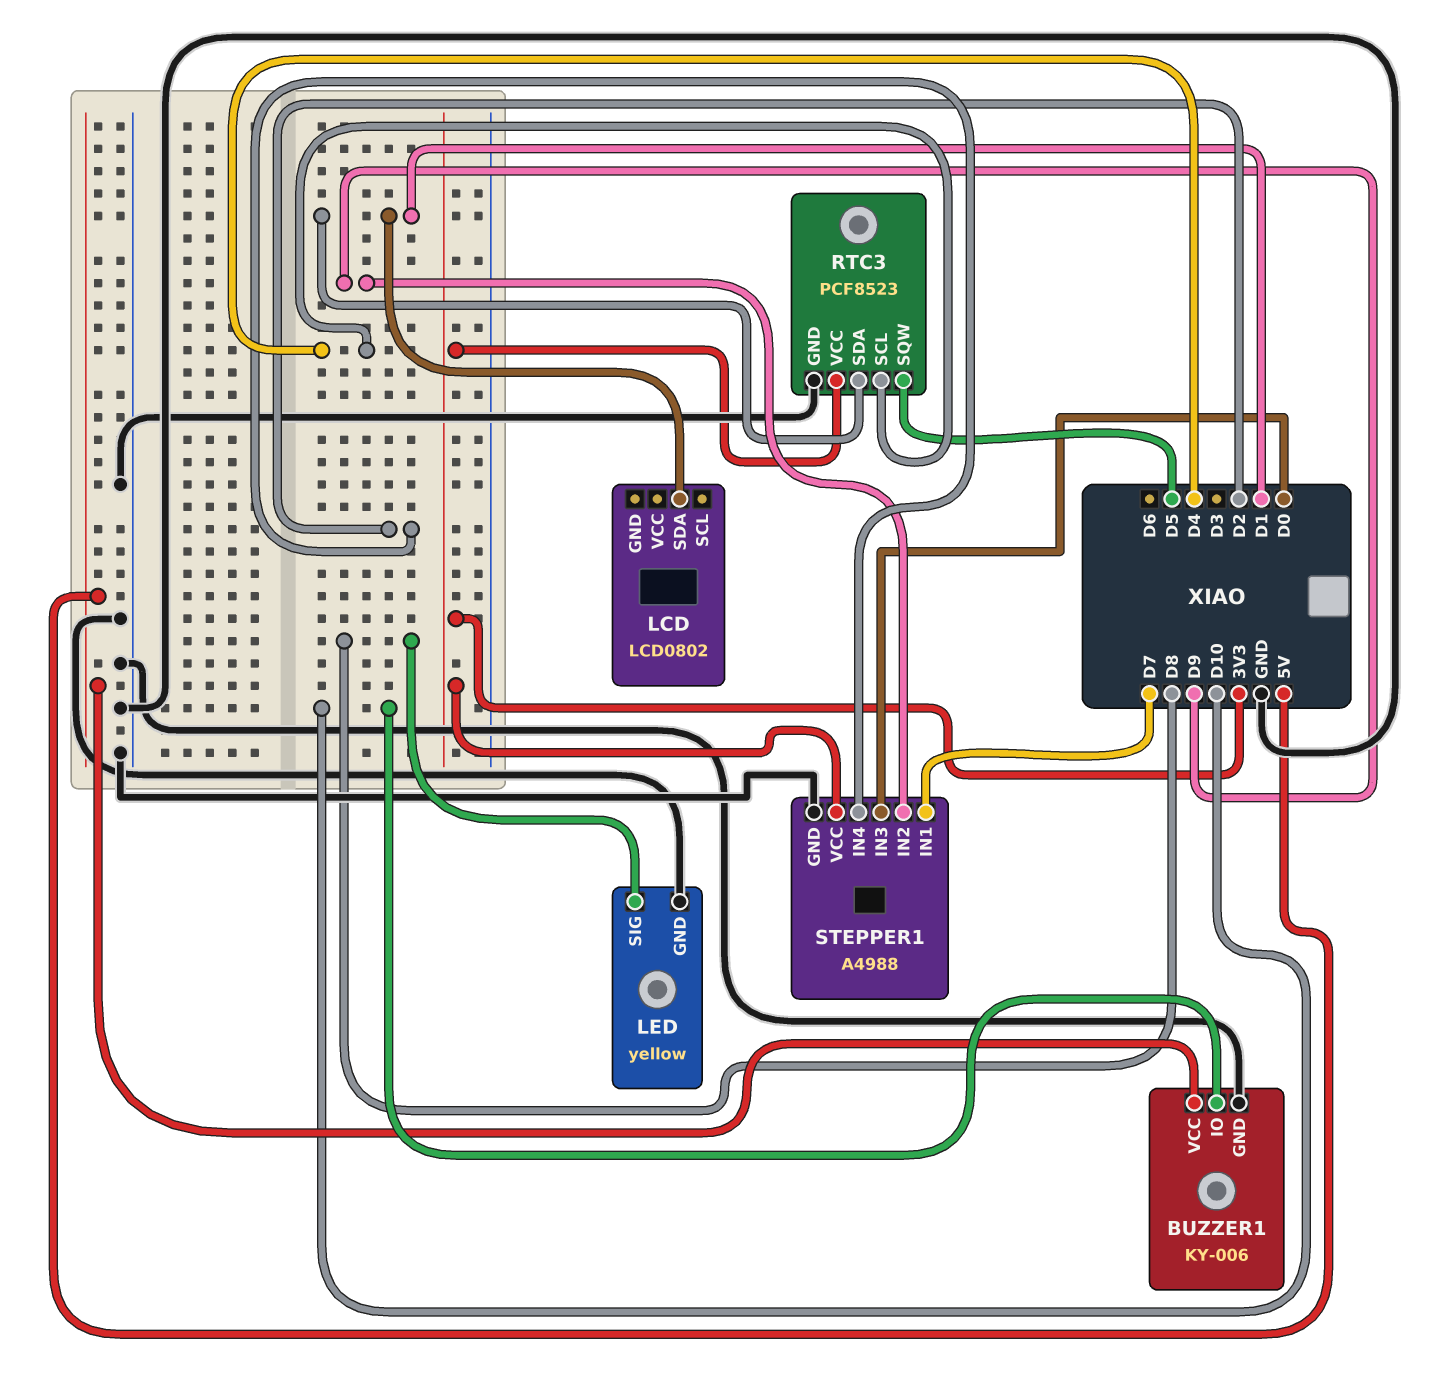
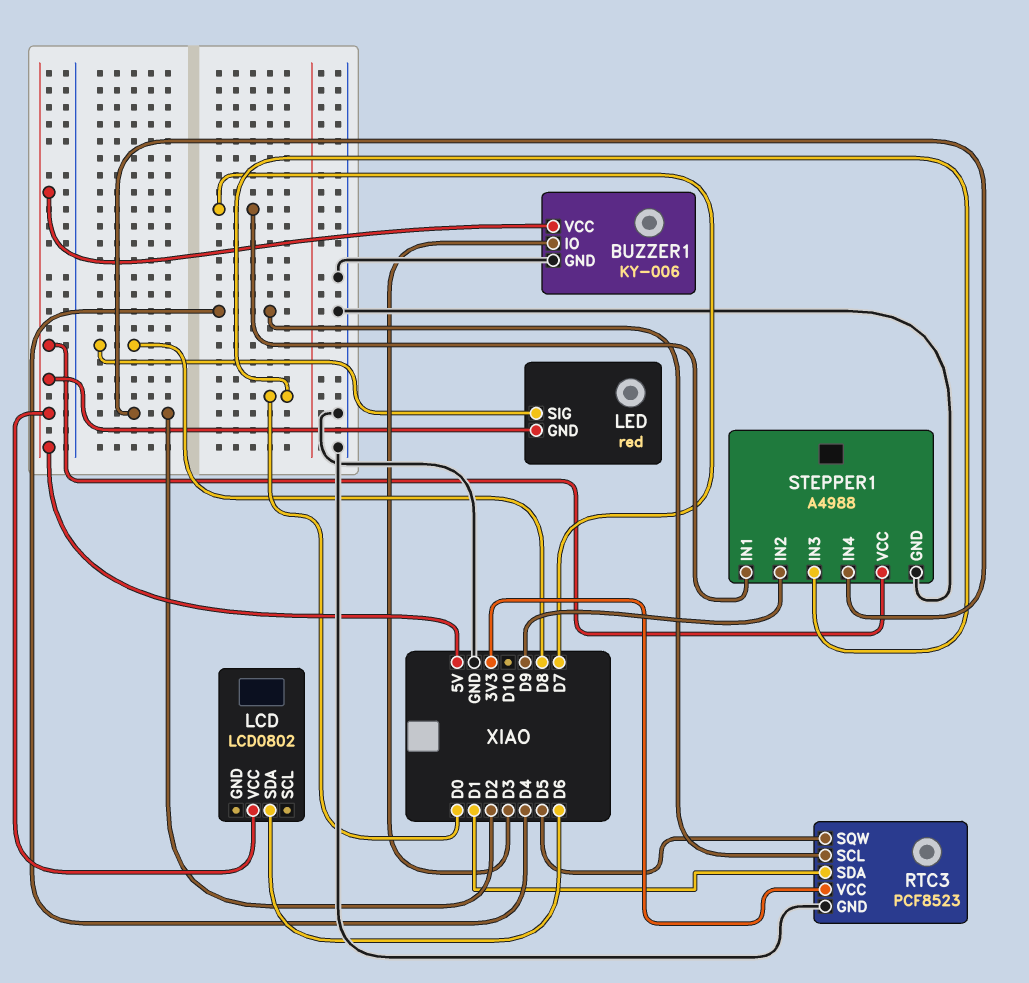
BUZZER1 pin IO: D10 -> D3
LCD pin SDA: D1 -> D6
LCD pin VCC: none -> 5V
LED: yellow -> red
LED pin GND: GND -> 5V
STEPPER1 pin VCC: 3V3 -> 5V

